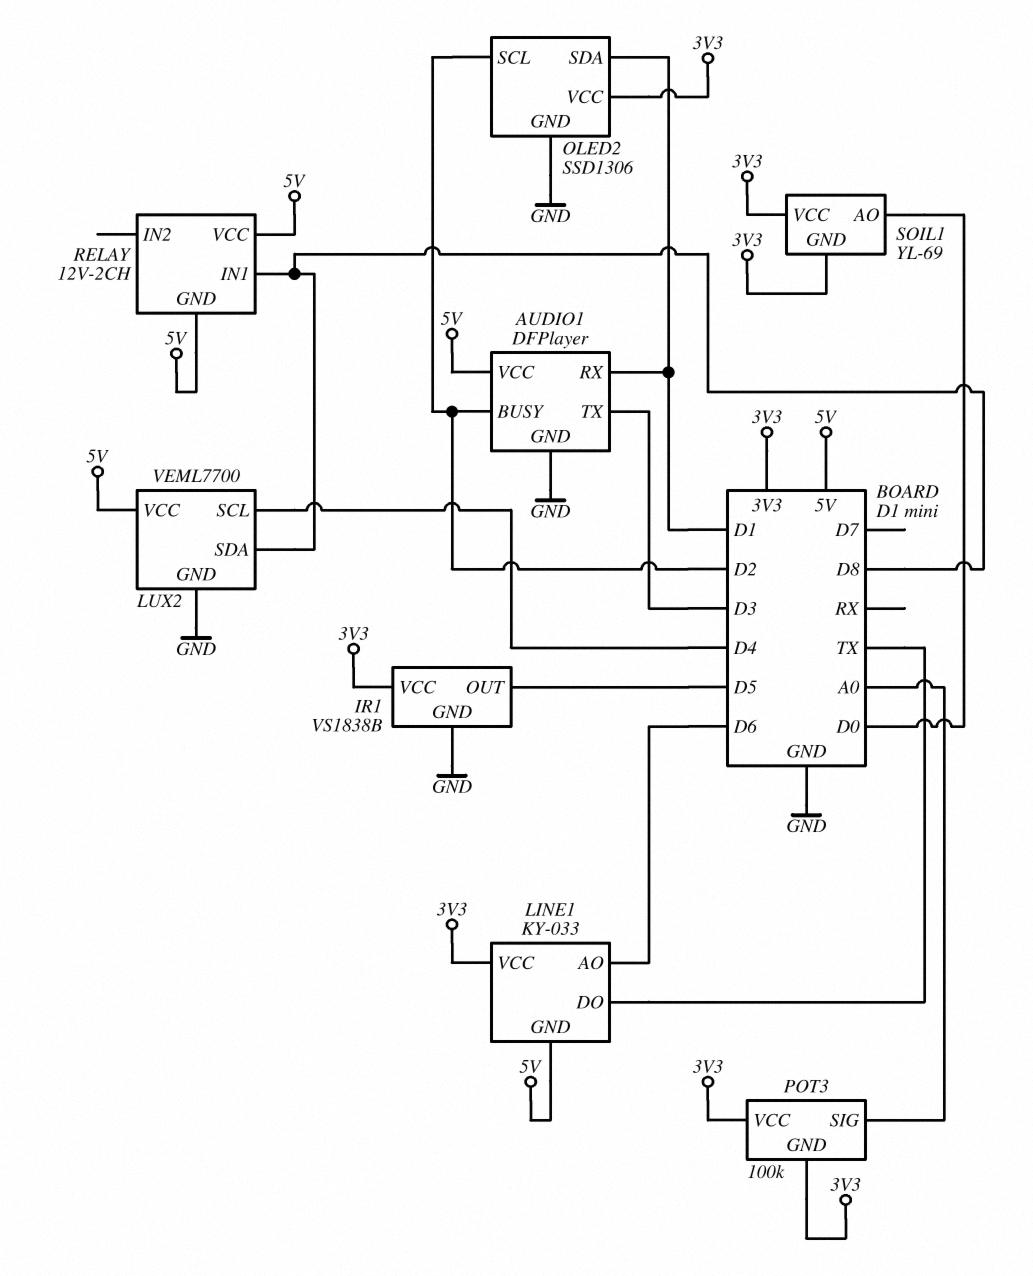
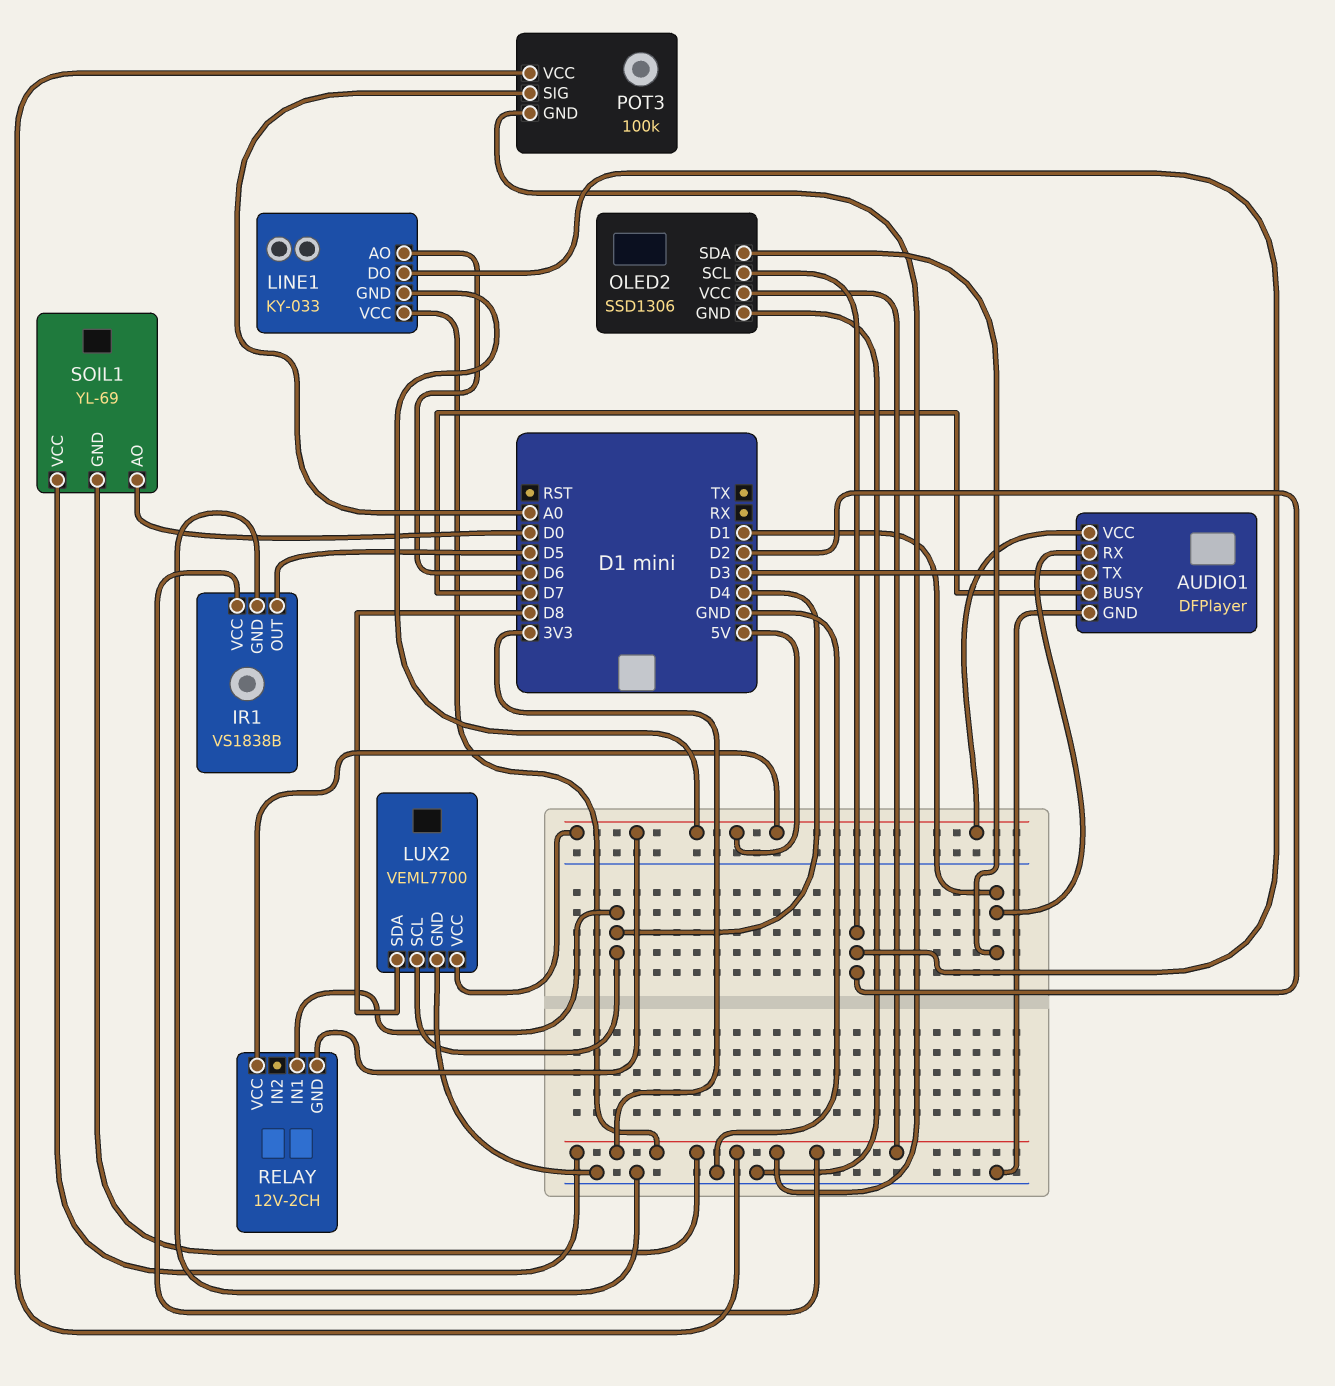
AUDIO1 pin BUSY: D2 -> D7
LINE1 pin DO: TX -> D2
RELAY pin IN1: D8 -> D4

